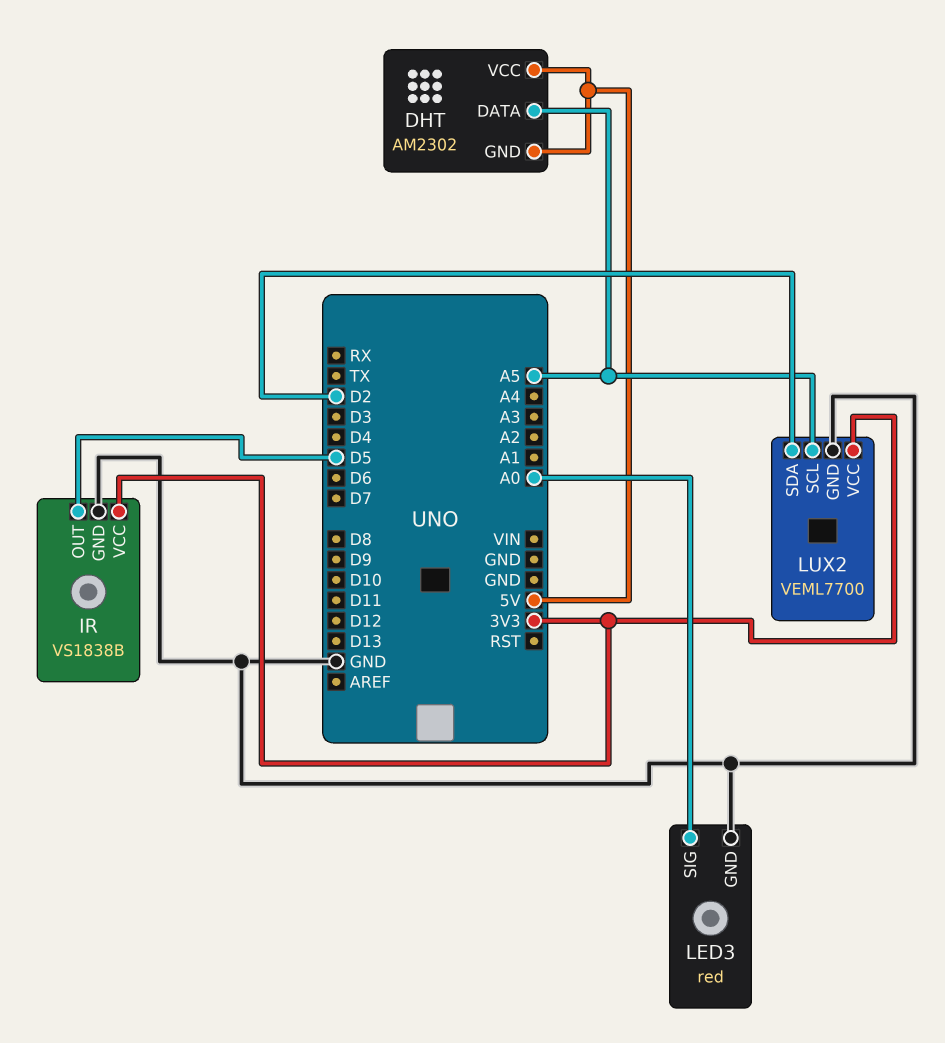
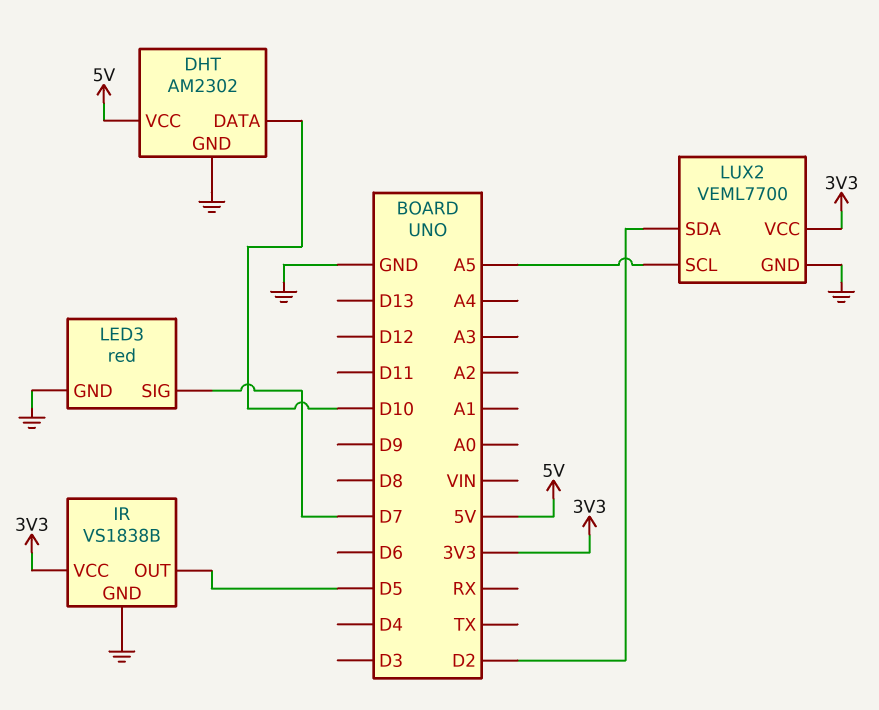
DHT pin DATA: A5 -> D10
DHT pin GND: 5V -> GND
LED3 pin SIG: A0 -> D7

